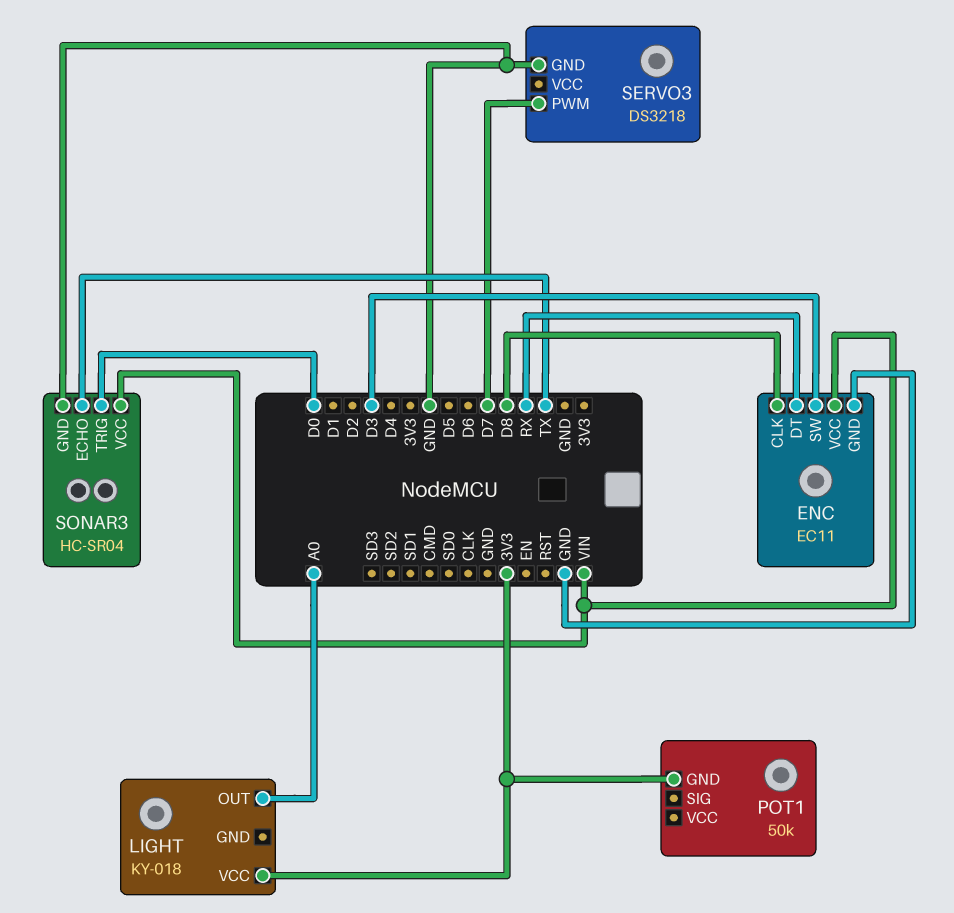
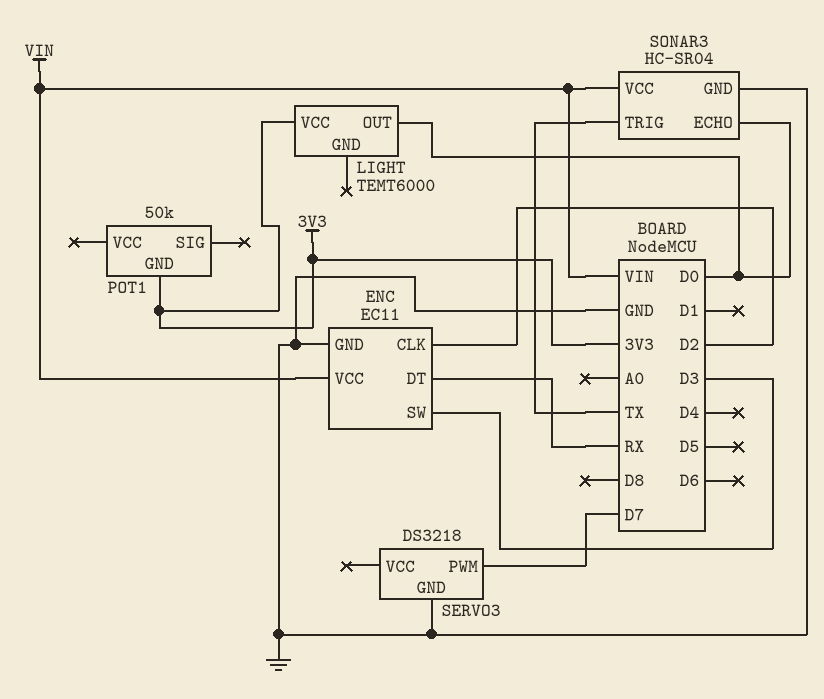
ENC pin CLK: D8 -> D2
LIGHT: KY-018 -> TEMT6000
LIGHT pin OUT: A0 -> D0
SONAR3 pin ECHO: TX -> D0
SONAR3 pin TRIG: D0 -> TX

